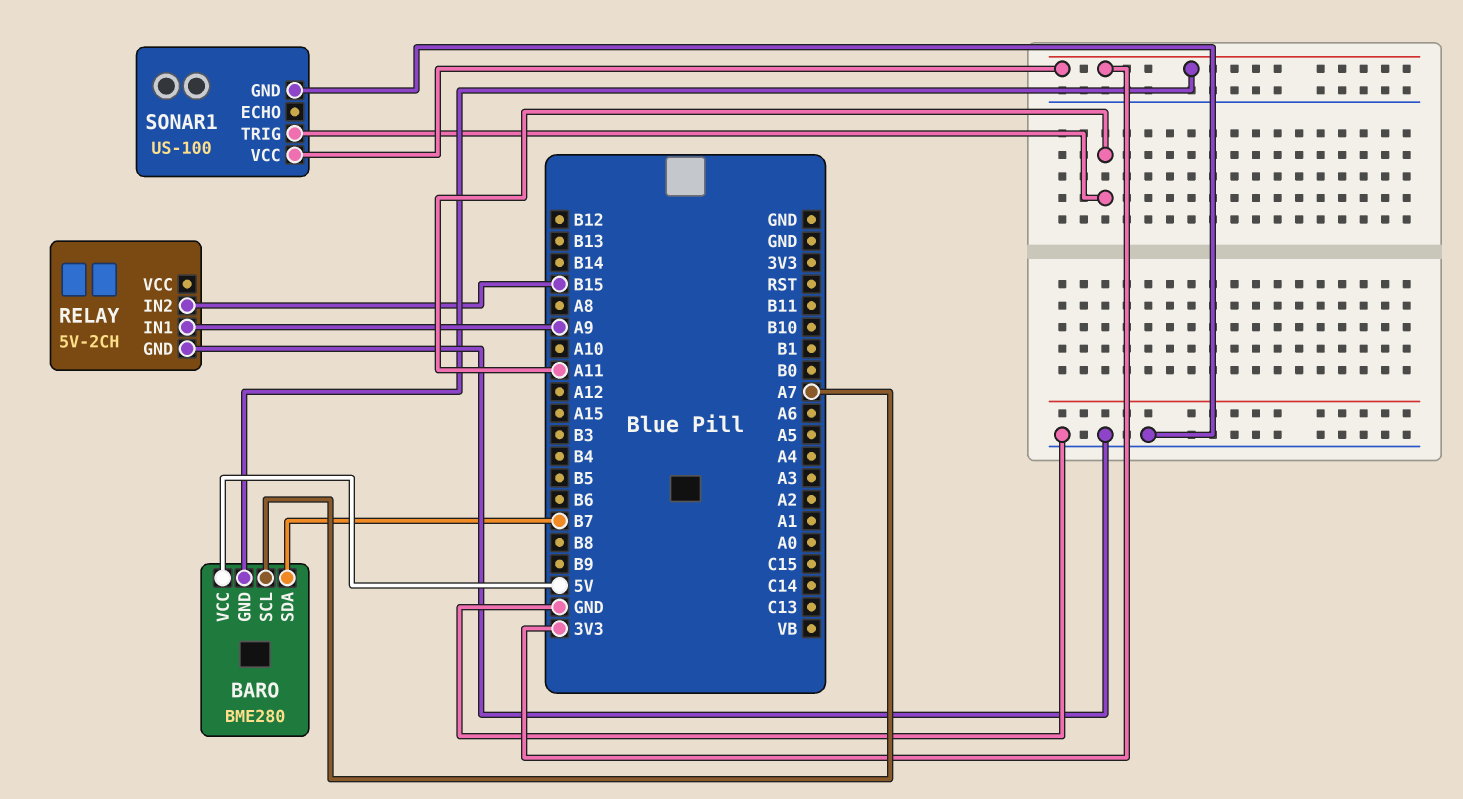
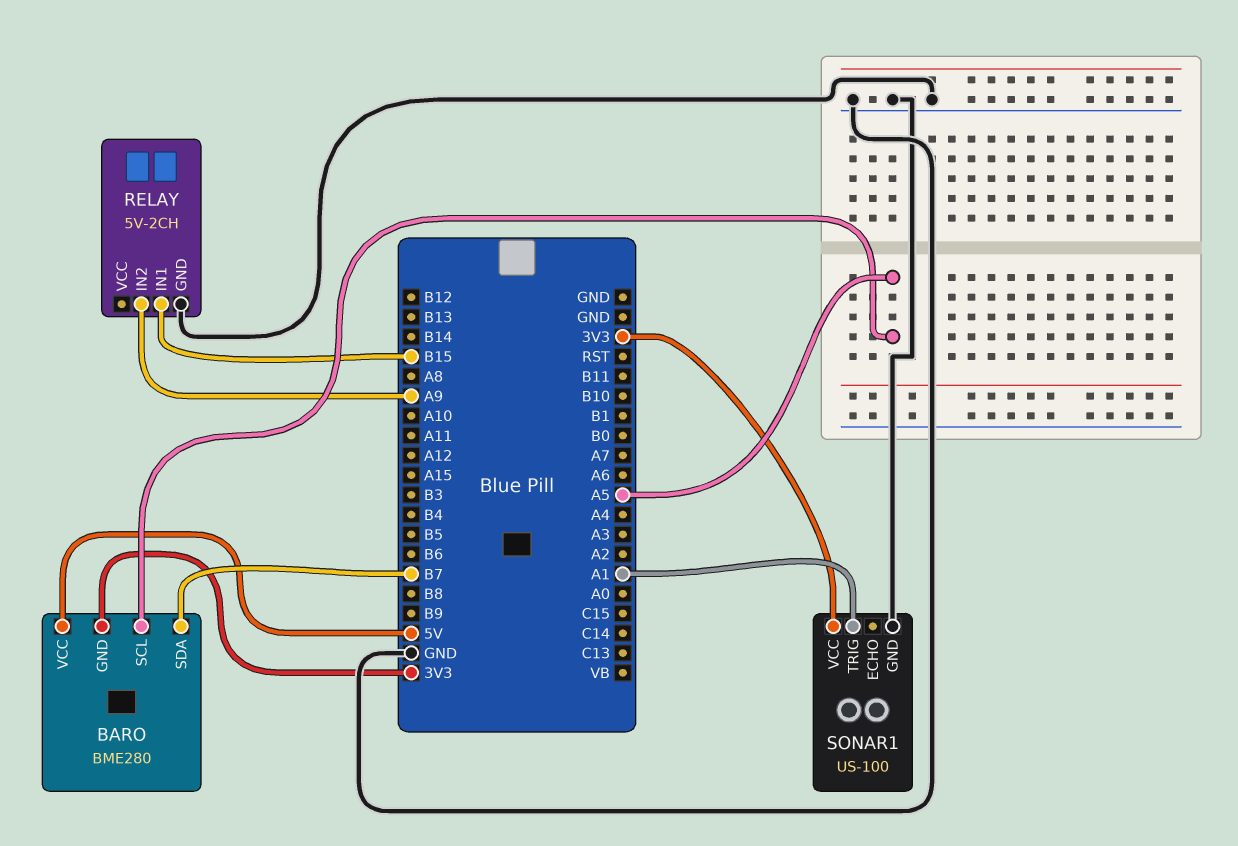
BARO pin SCL: A7 -> A5
RELAY pin IN1: A9 -> B15
RELAY pin IN2: B15 -> A9
SONAR1 pin TRIG: A11 -> A1

